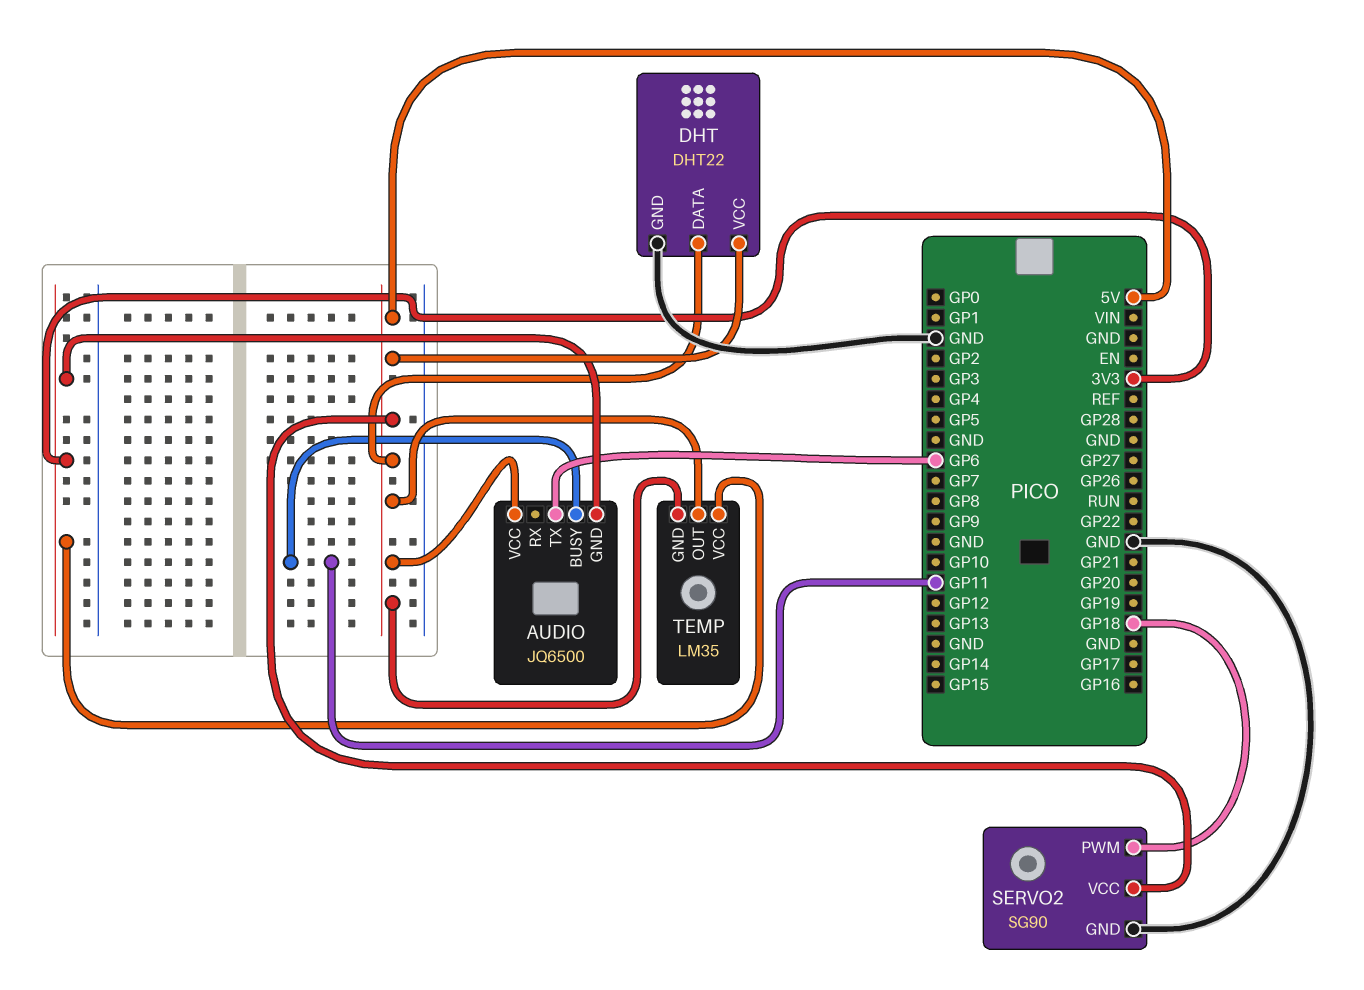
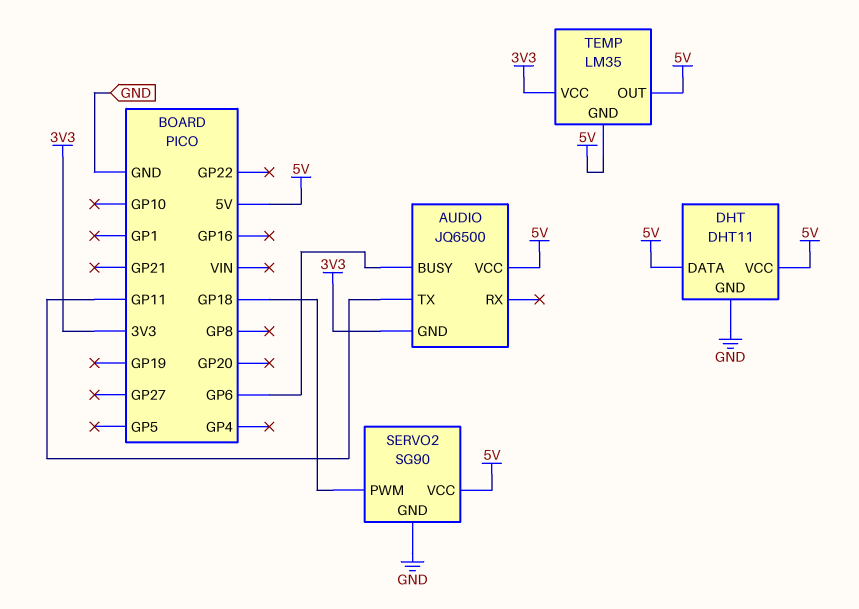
AUDIO pin BUSY: GP11 -> GP6
AUDIO pin TX: GP6 -> GP11
DHT: DHT22 -> DHT11

